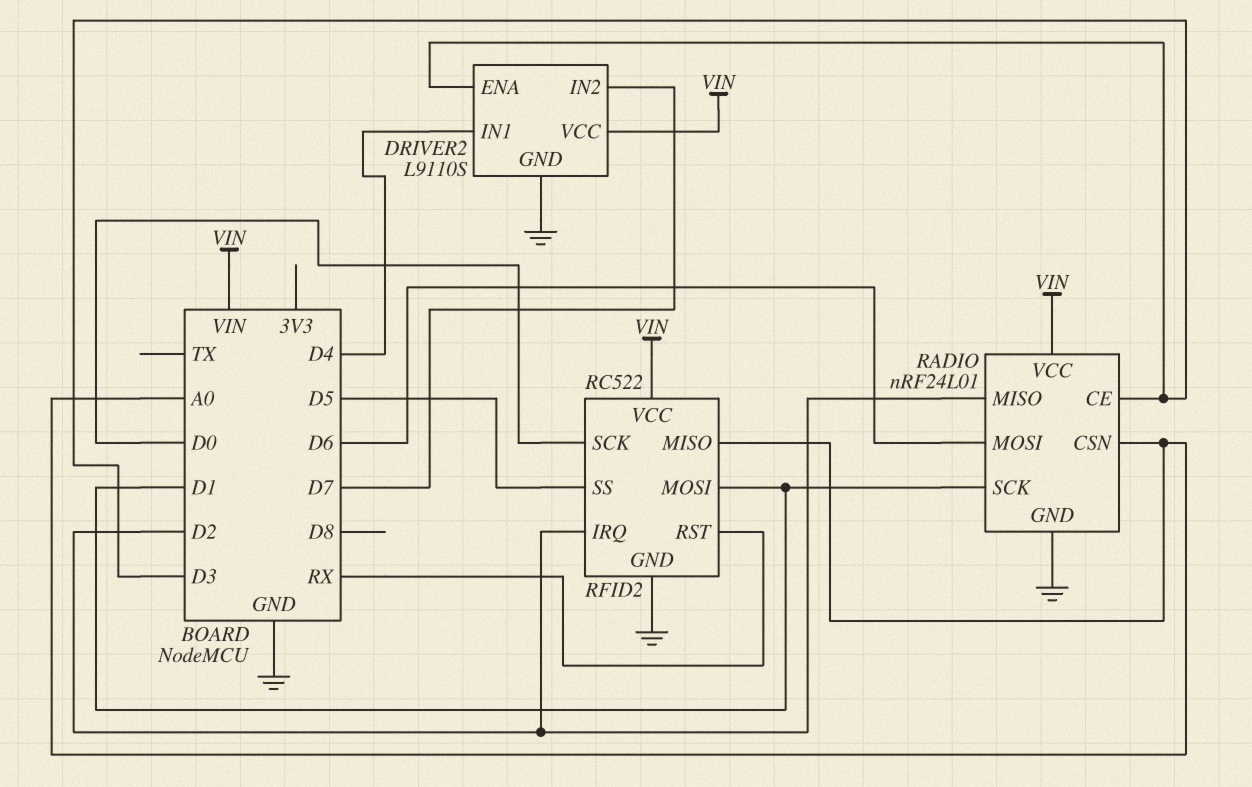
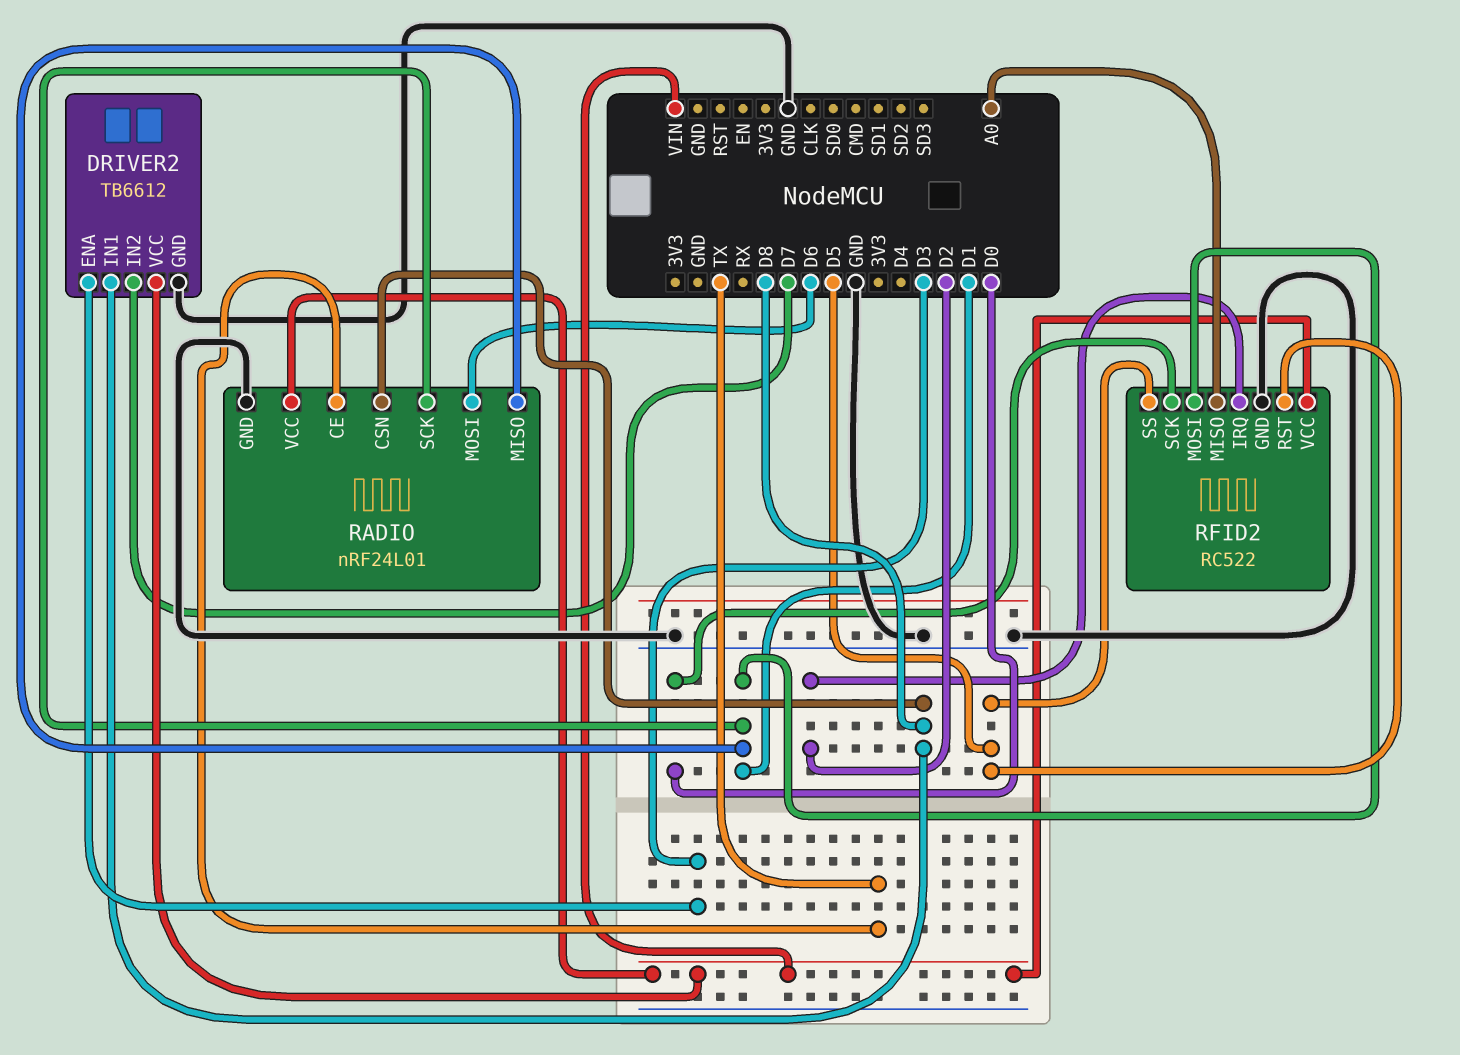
DRIVER2: L9110S -> TB6612
DRIVER2 pin IN1: D4 -> D8
RADIO pin CE: D3 -> TX
RADIO pin CSN: A0 -> D8
RADIO pin MISO: D2 -> D1
RFID2 pin RST: RX -> D5

